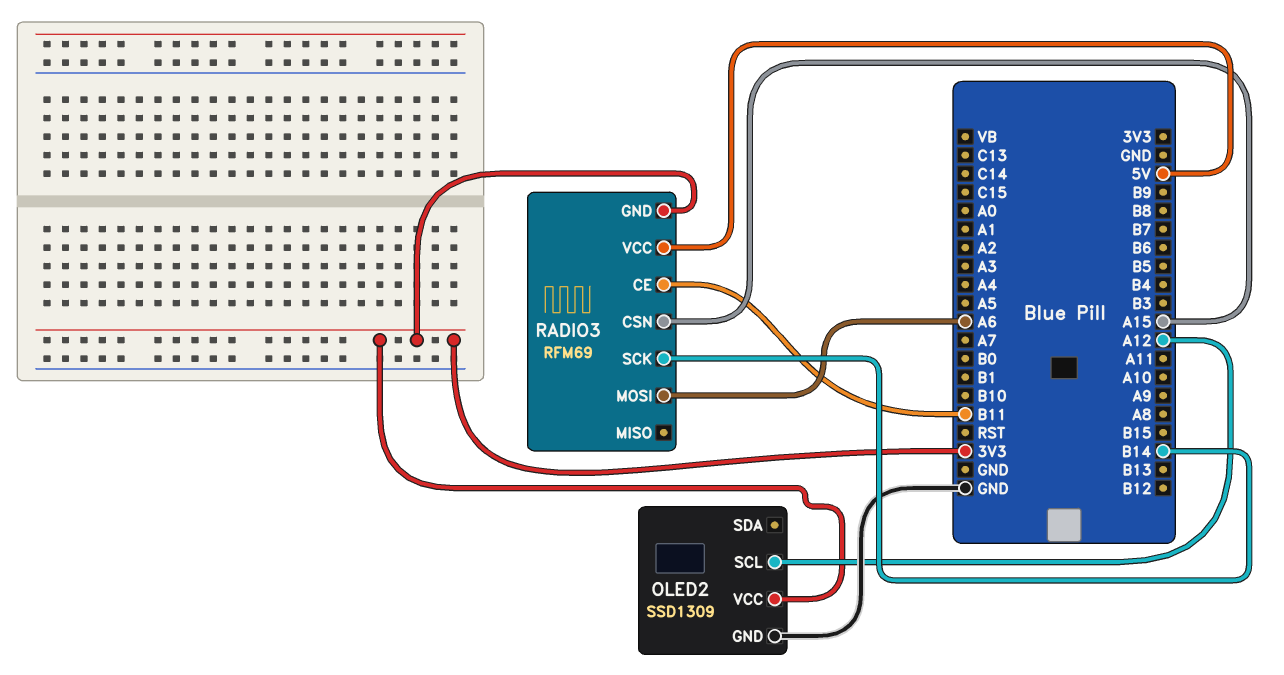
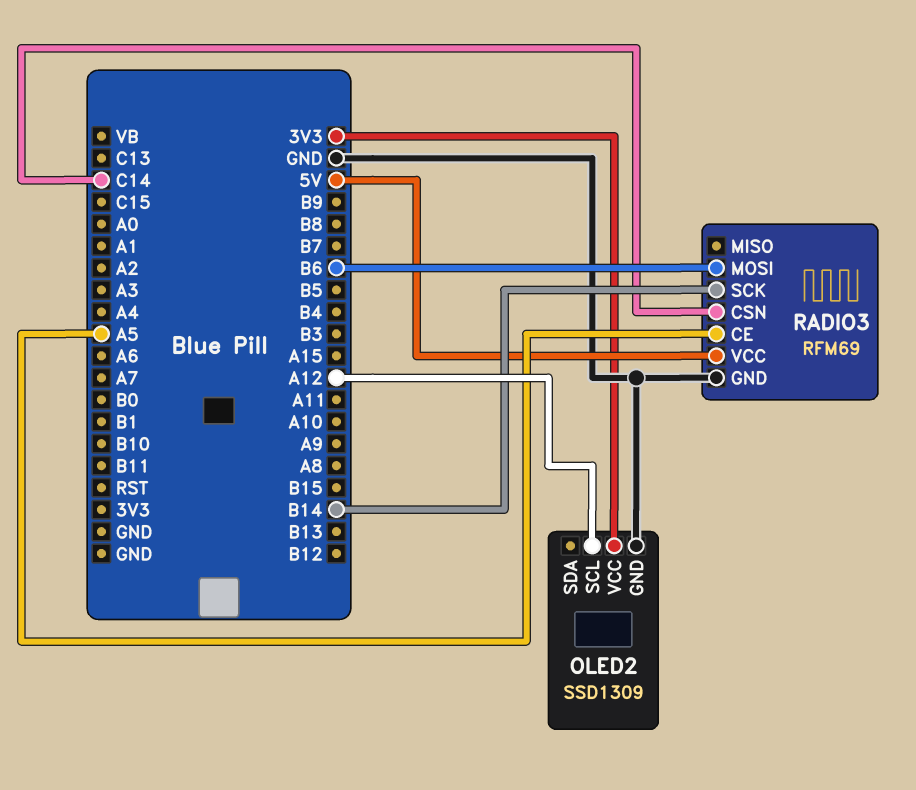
RADIO3 pin CE: B11 -> A5
RADIO3 pin CSN: A15 -> C14
RADIO3 pin GND: 3V3 -> GND
RADIO3 pin MOSI: A6 -> B6

